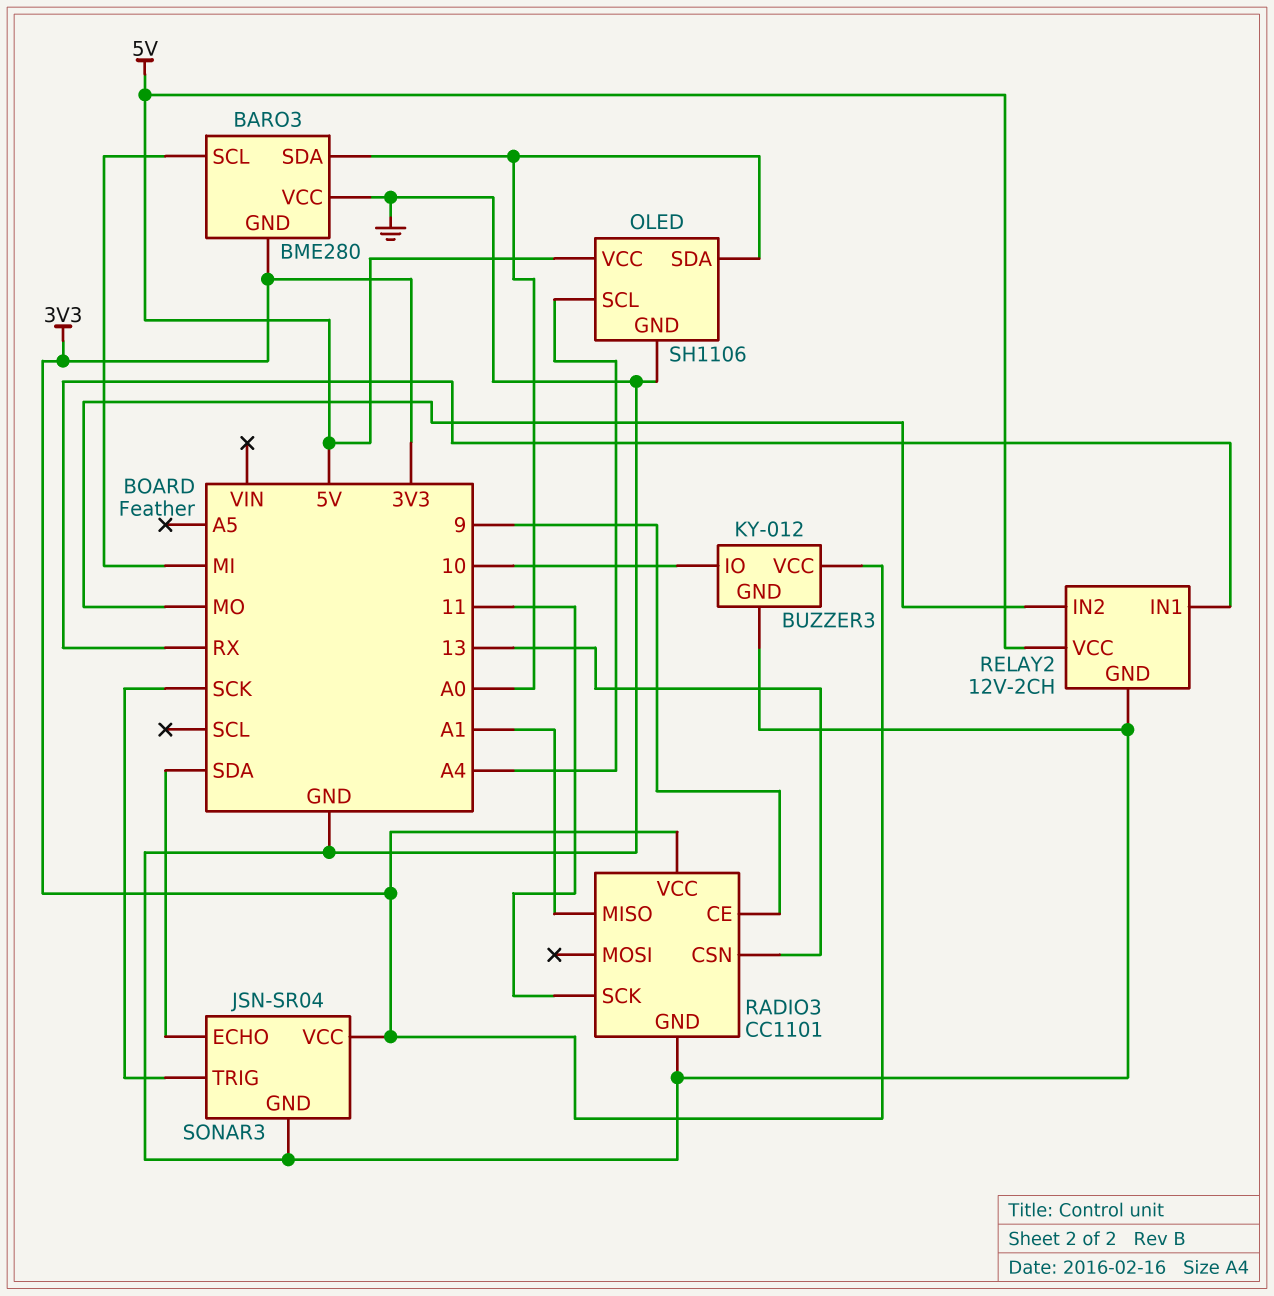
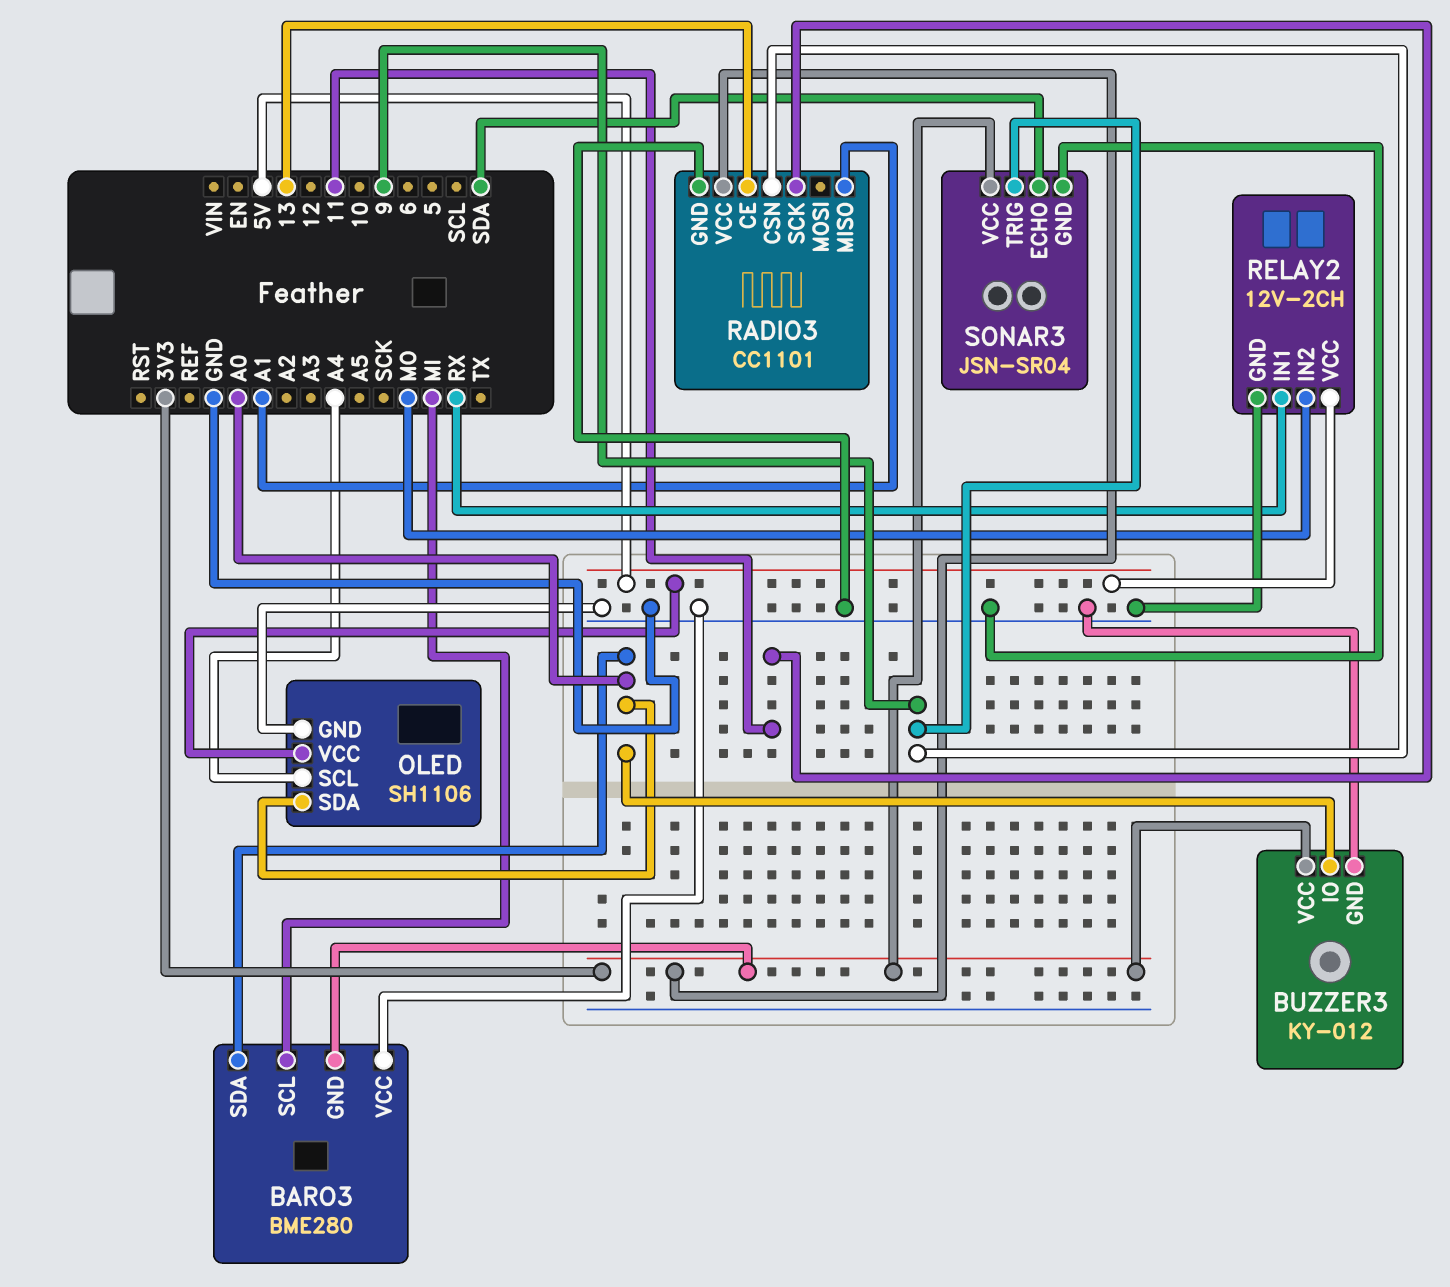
BUZZER3 pin IO: 10 -> A0
RADIO3 pin CE: 9 -> 13
RADIO3 pin CSN: 13 -> 9
SONAR3 pin TRIG: SCK -> 9

